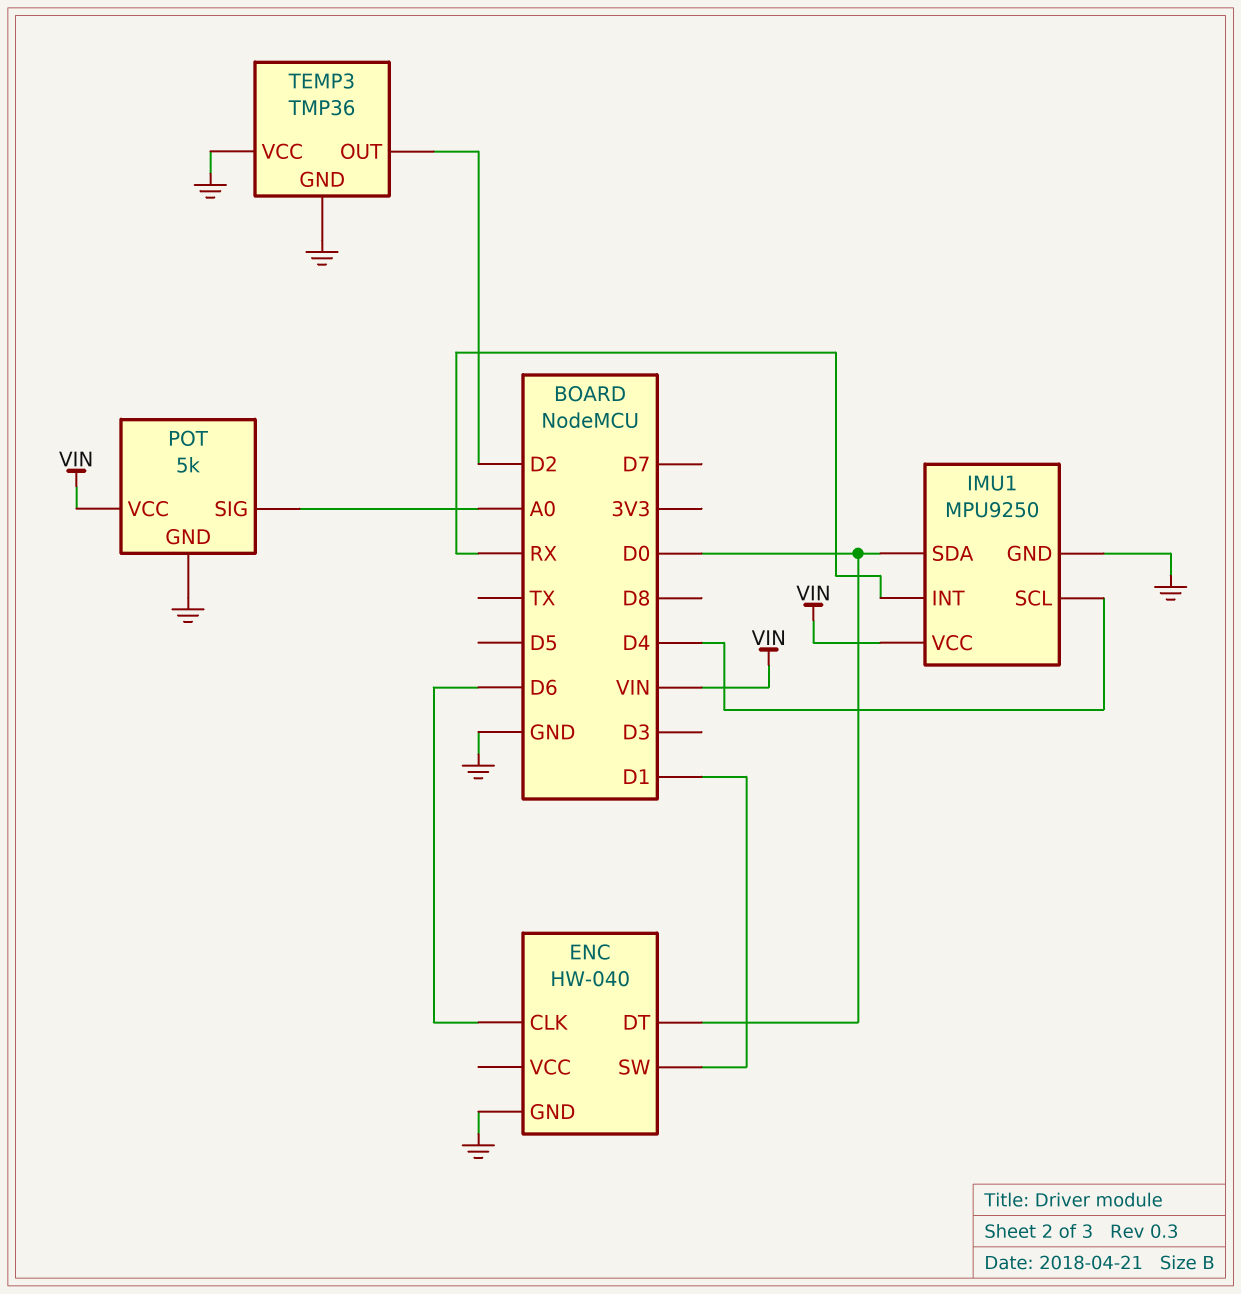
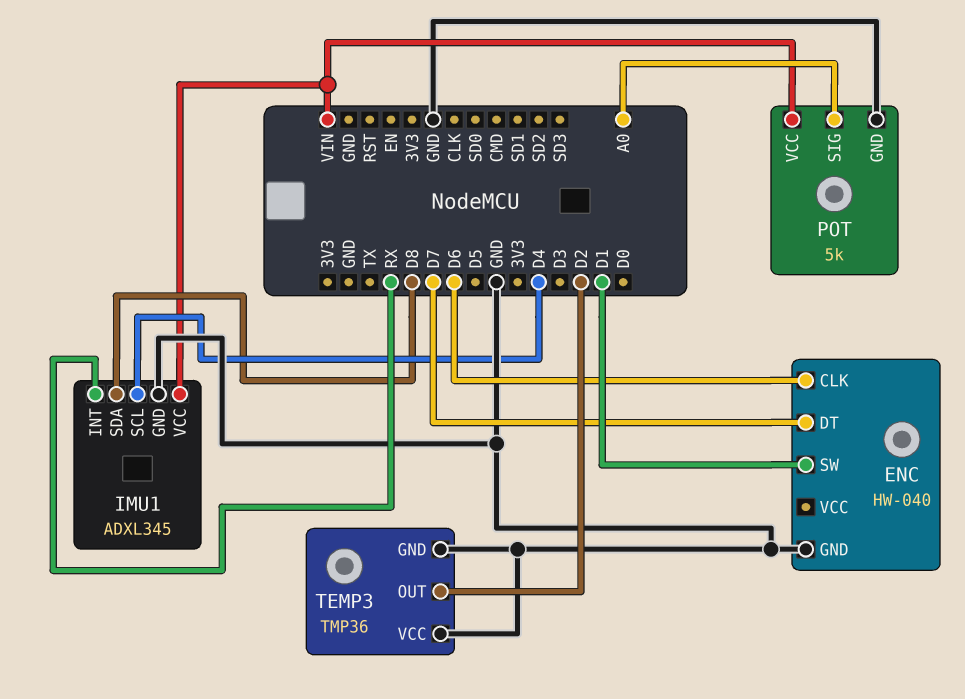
ENC pin DT: D0 -> D7
IMU1: MPU9250 -> ADXL345
IMU1 pin SDA: D0 -> D8

